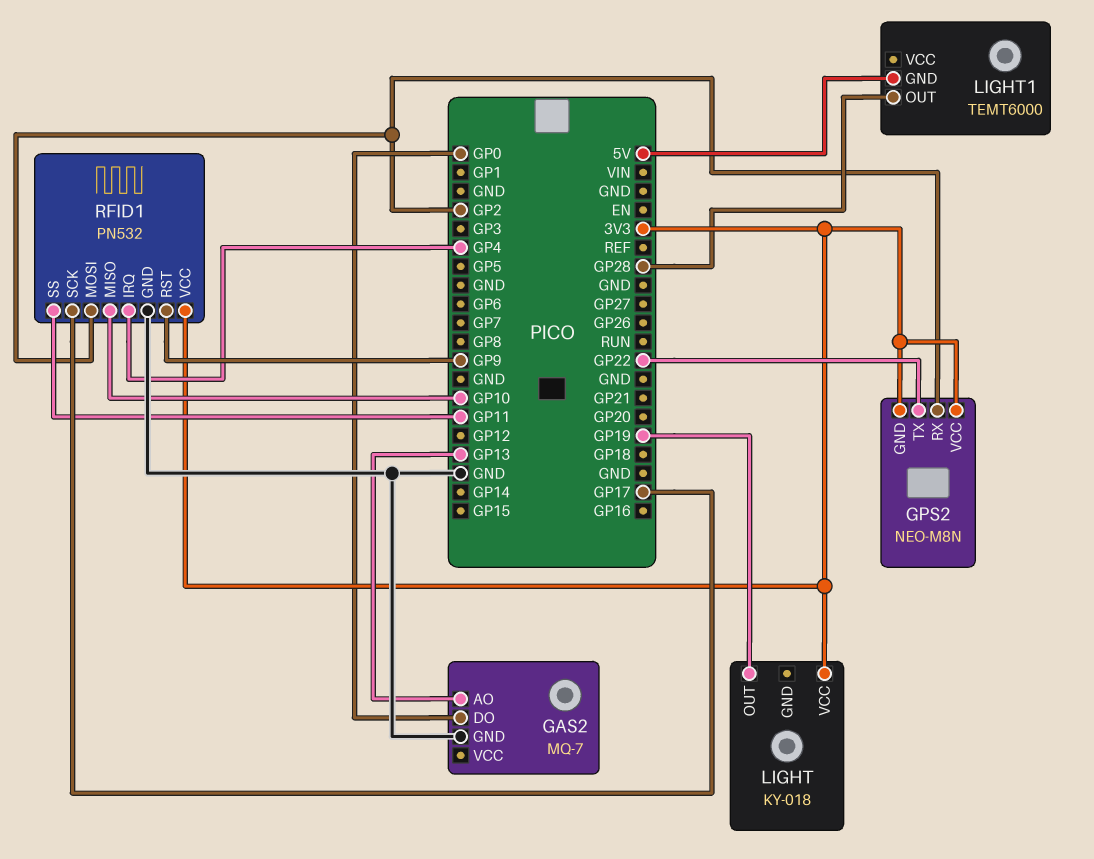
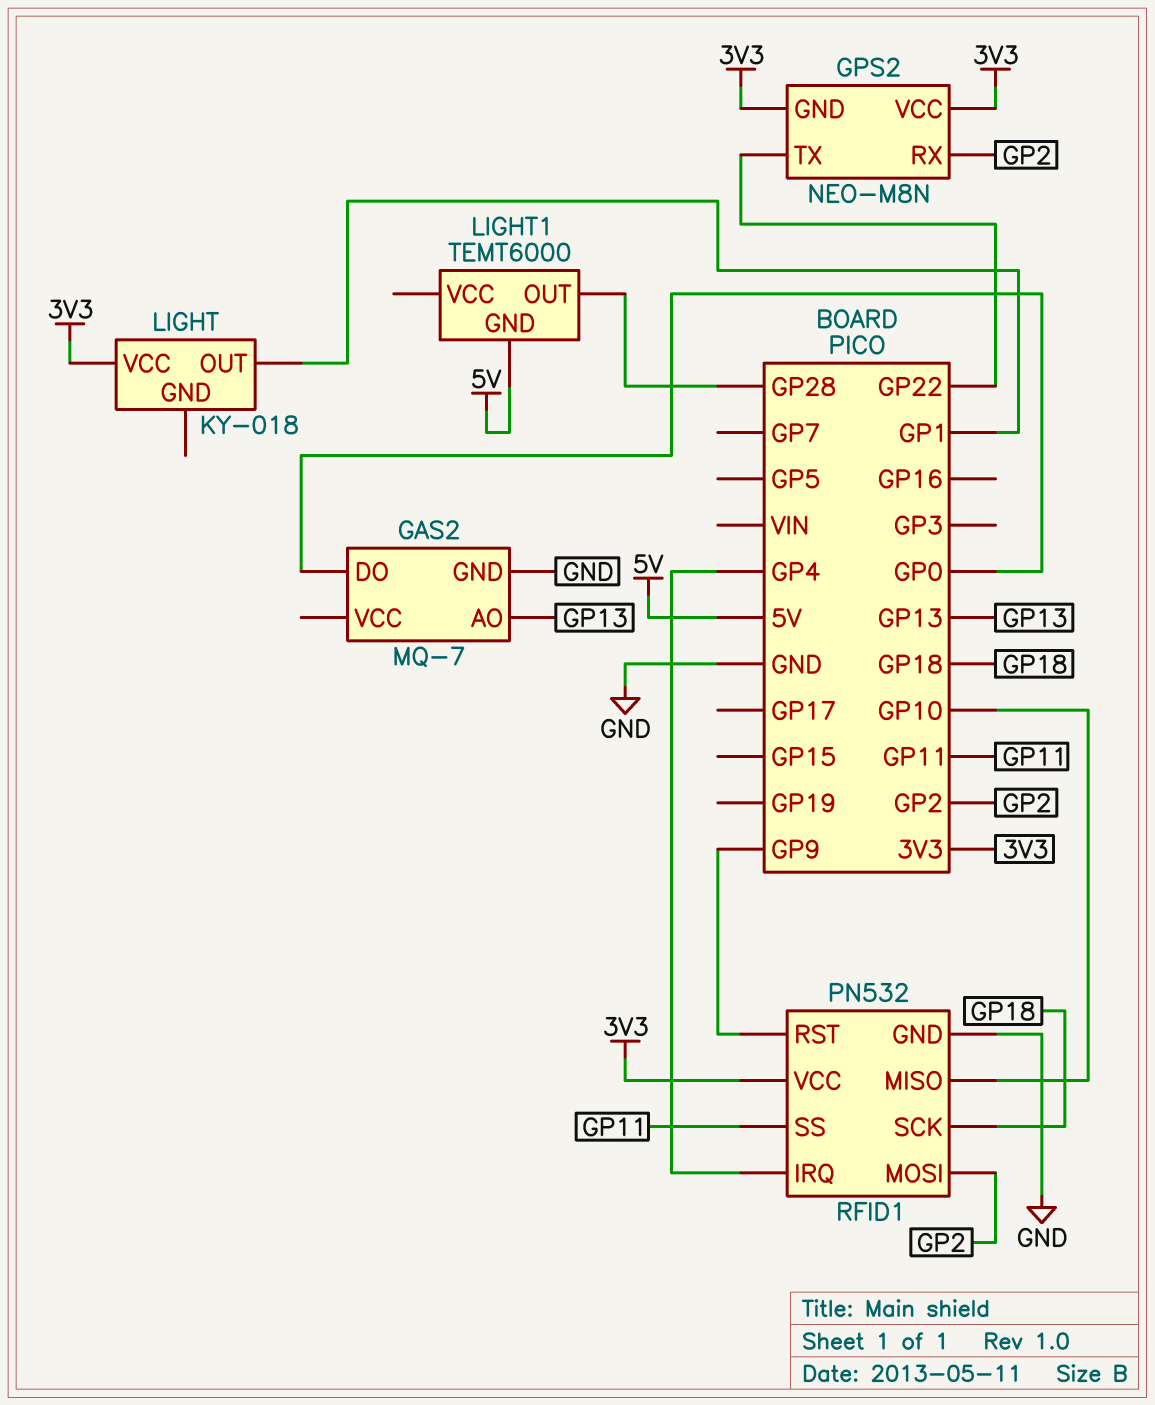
LIGHT pin OUT: GP19 -> GP1
RFID1 pin SCK: GP17 -> GP18

